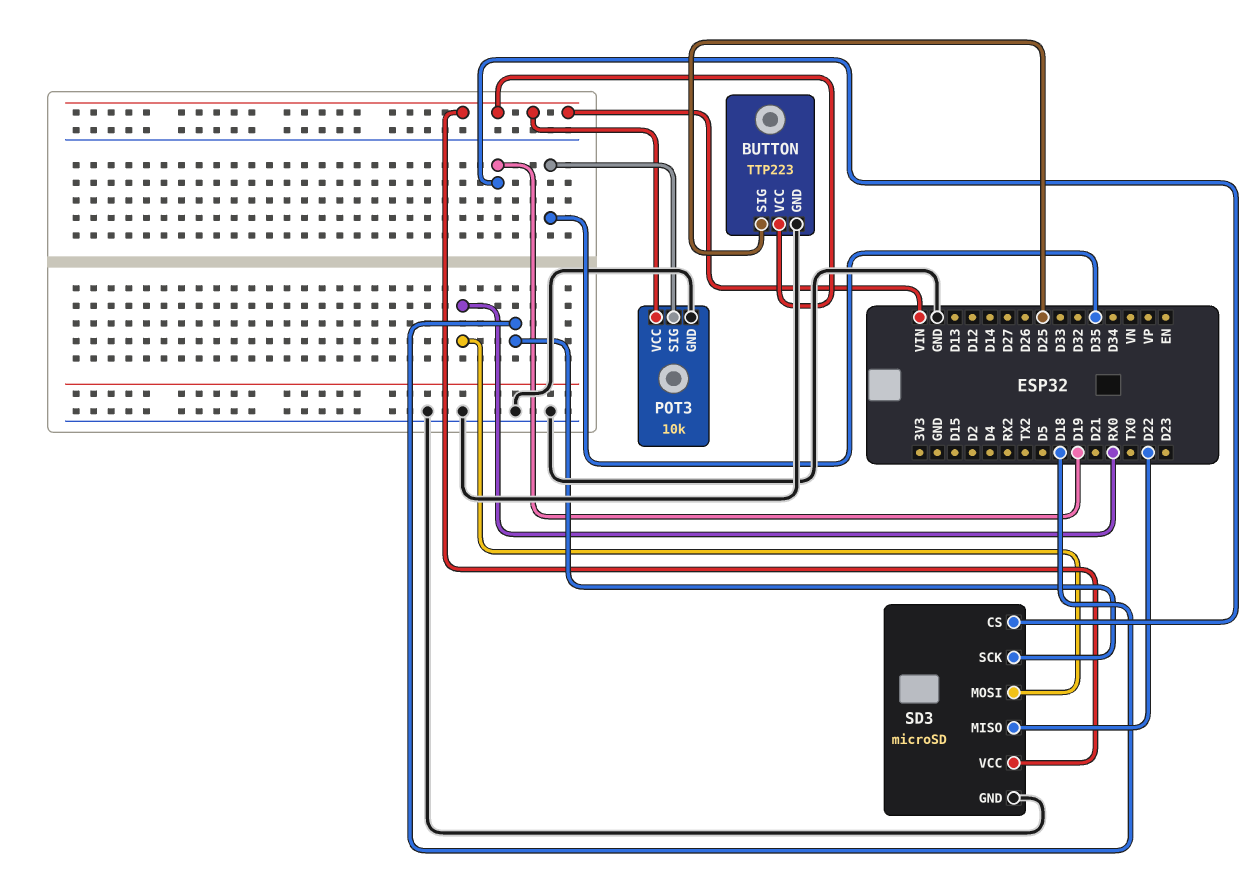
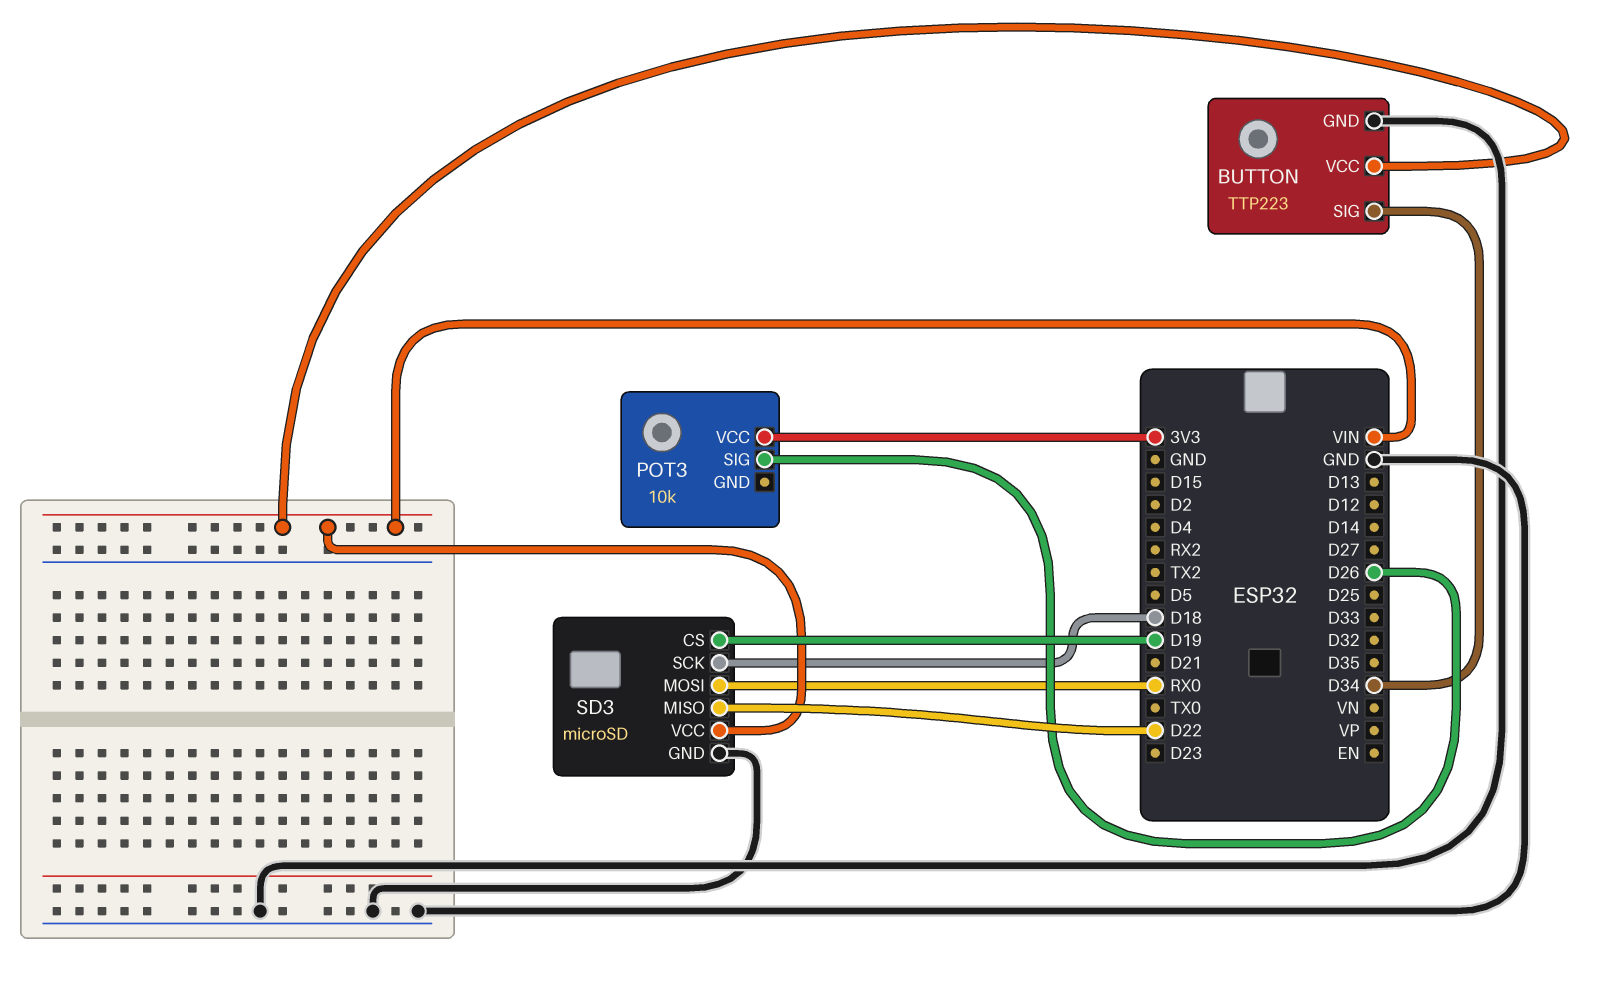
BUTTON pin SIG: D25 -> D34
POT3 pin GND: GND -> none
POT3 pin SIG: D35 -> D26
POT3 pin VCC: VIN -> 3V3

